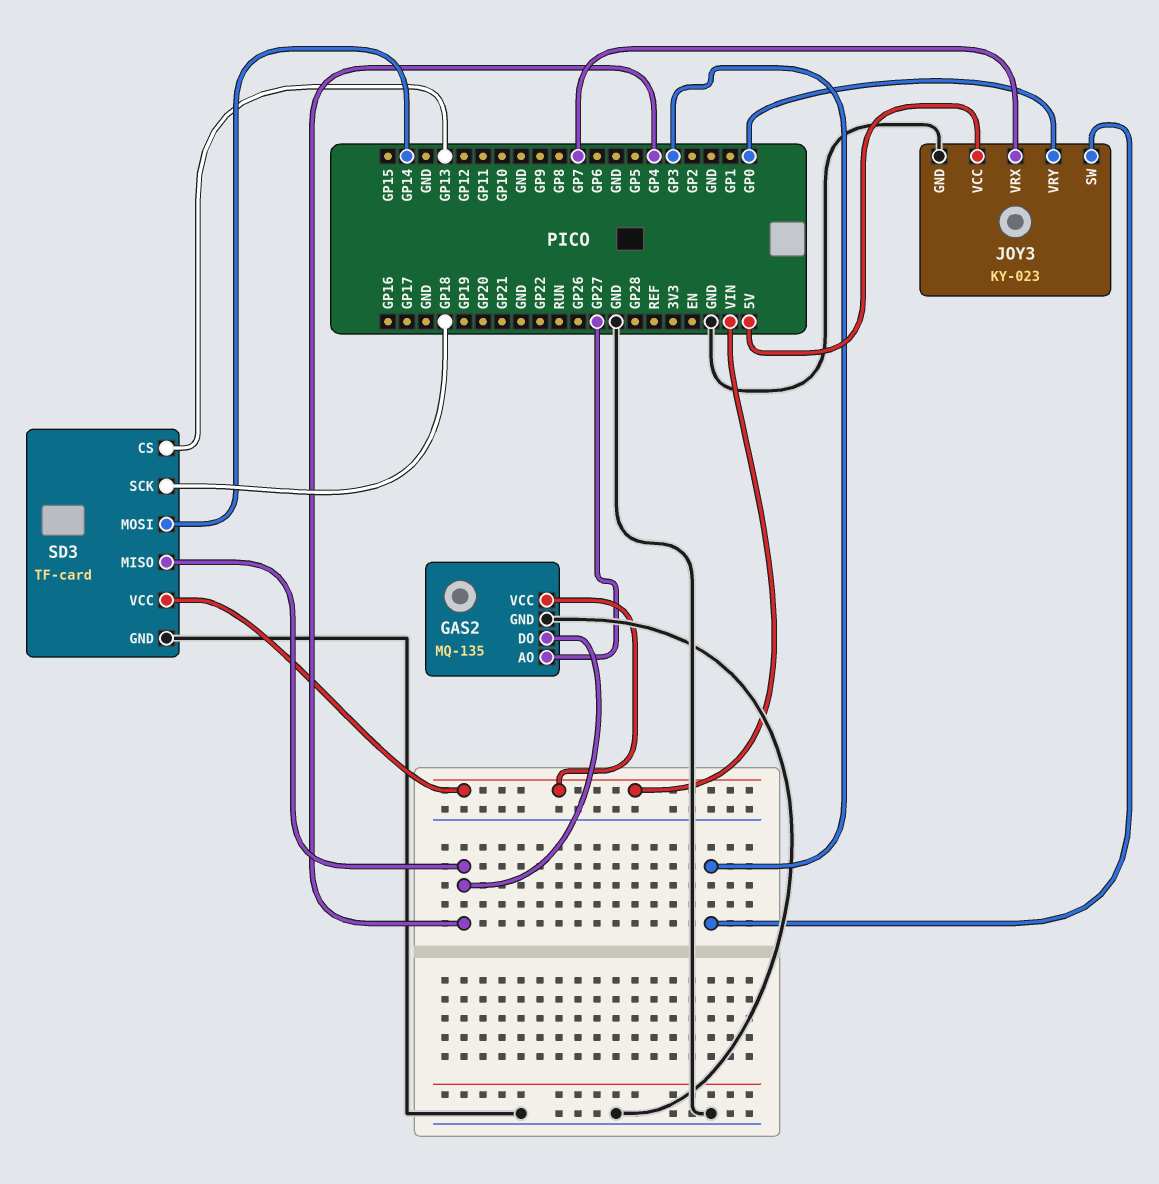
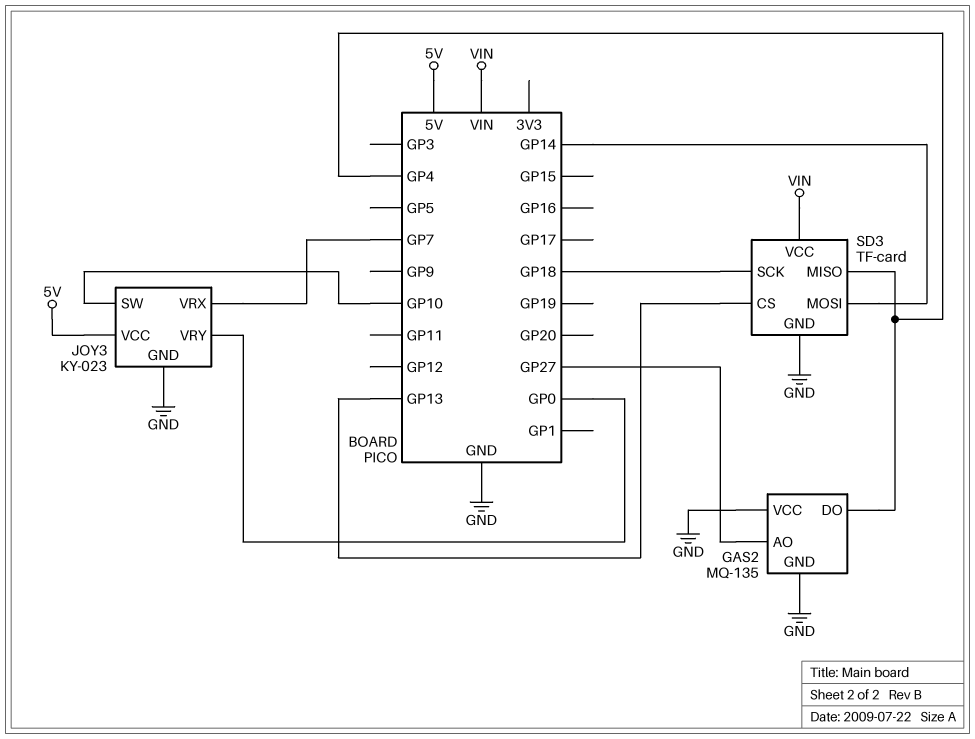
GAS2 pin VCC: VIN -> GND
JOY3 pin SW: GP3 -> GP10

